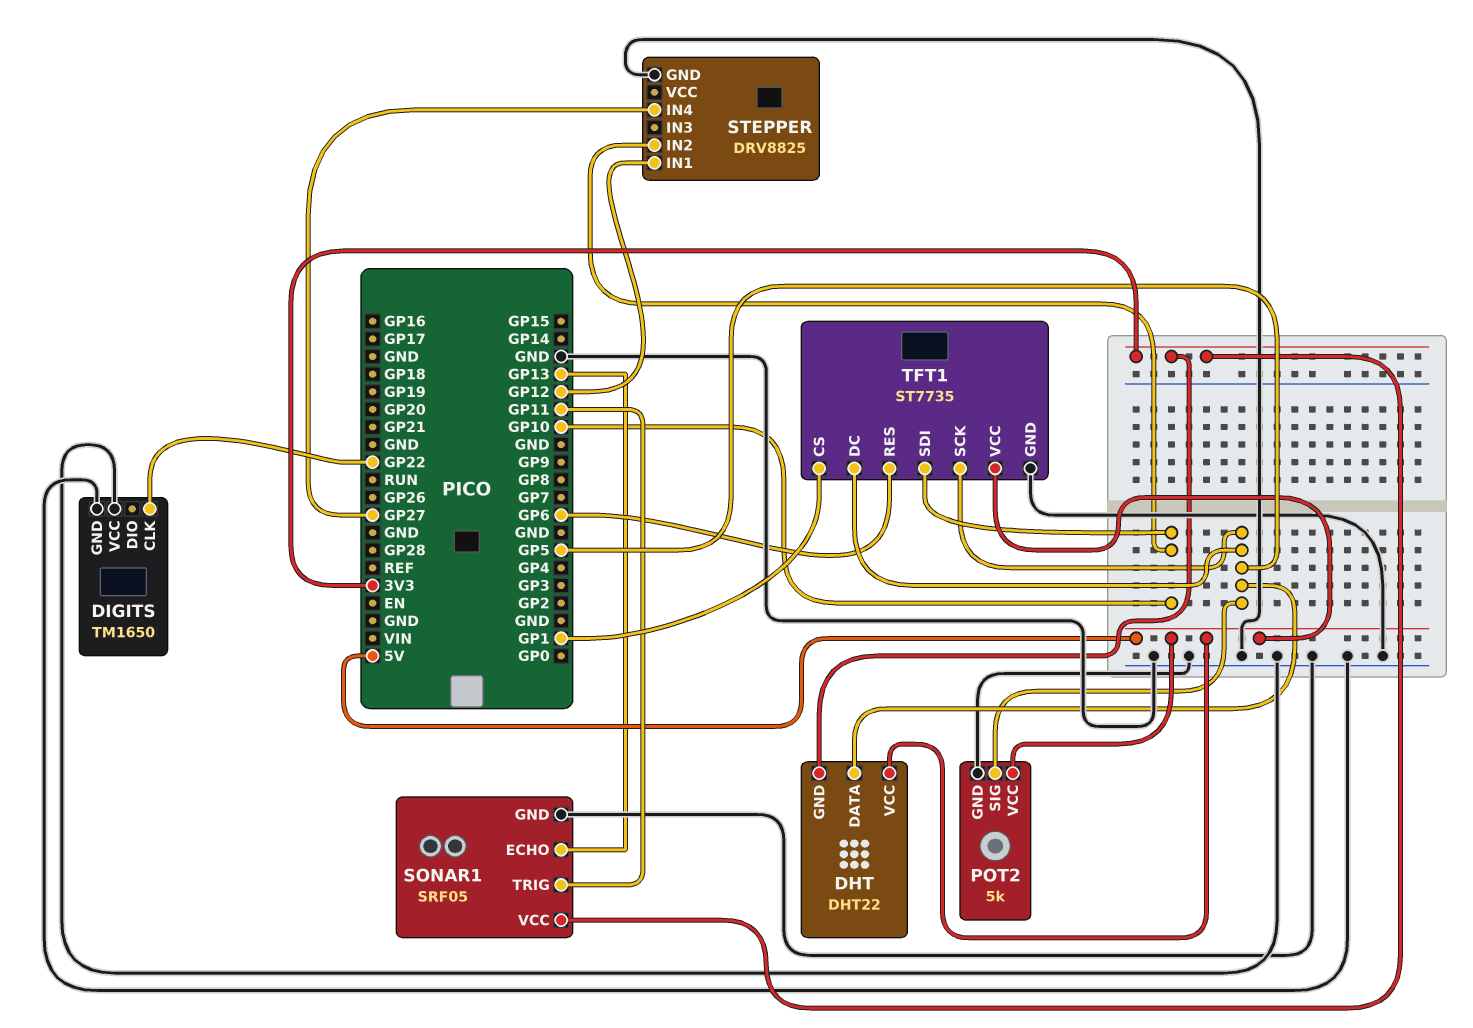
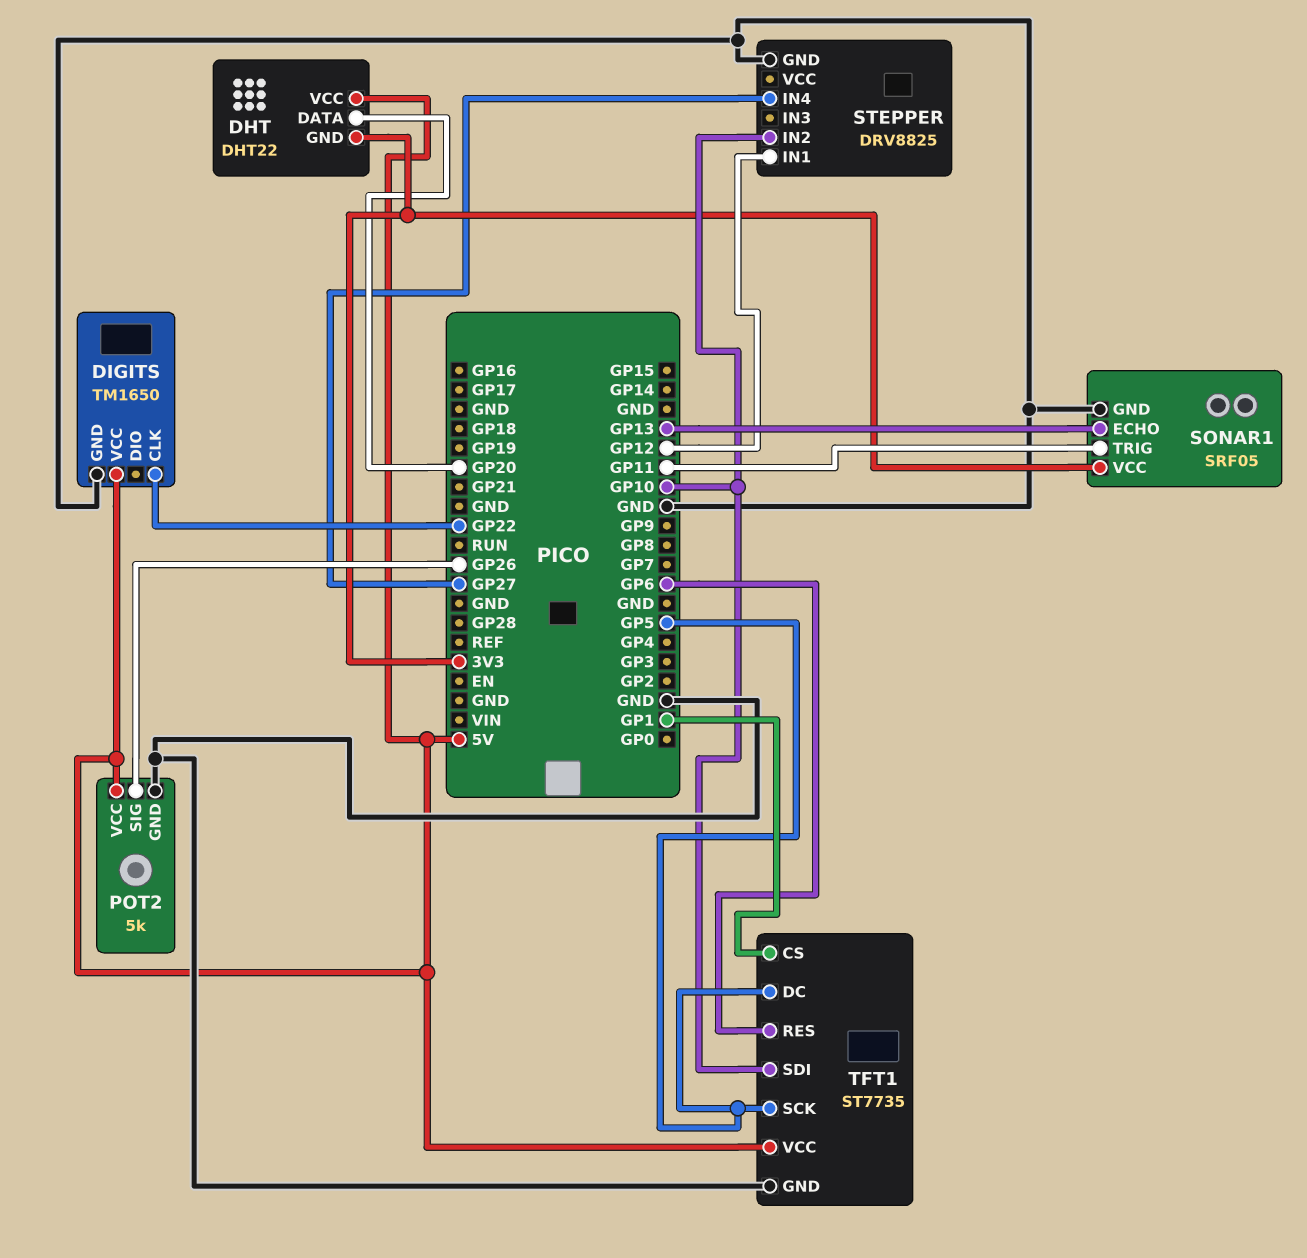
DHT pin DATA: GP5 -> GP20
DIGITS pin VCC: GND -> 5V
POT2 pin SIG: GP5 -> GP26

